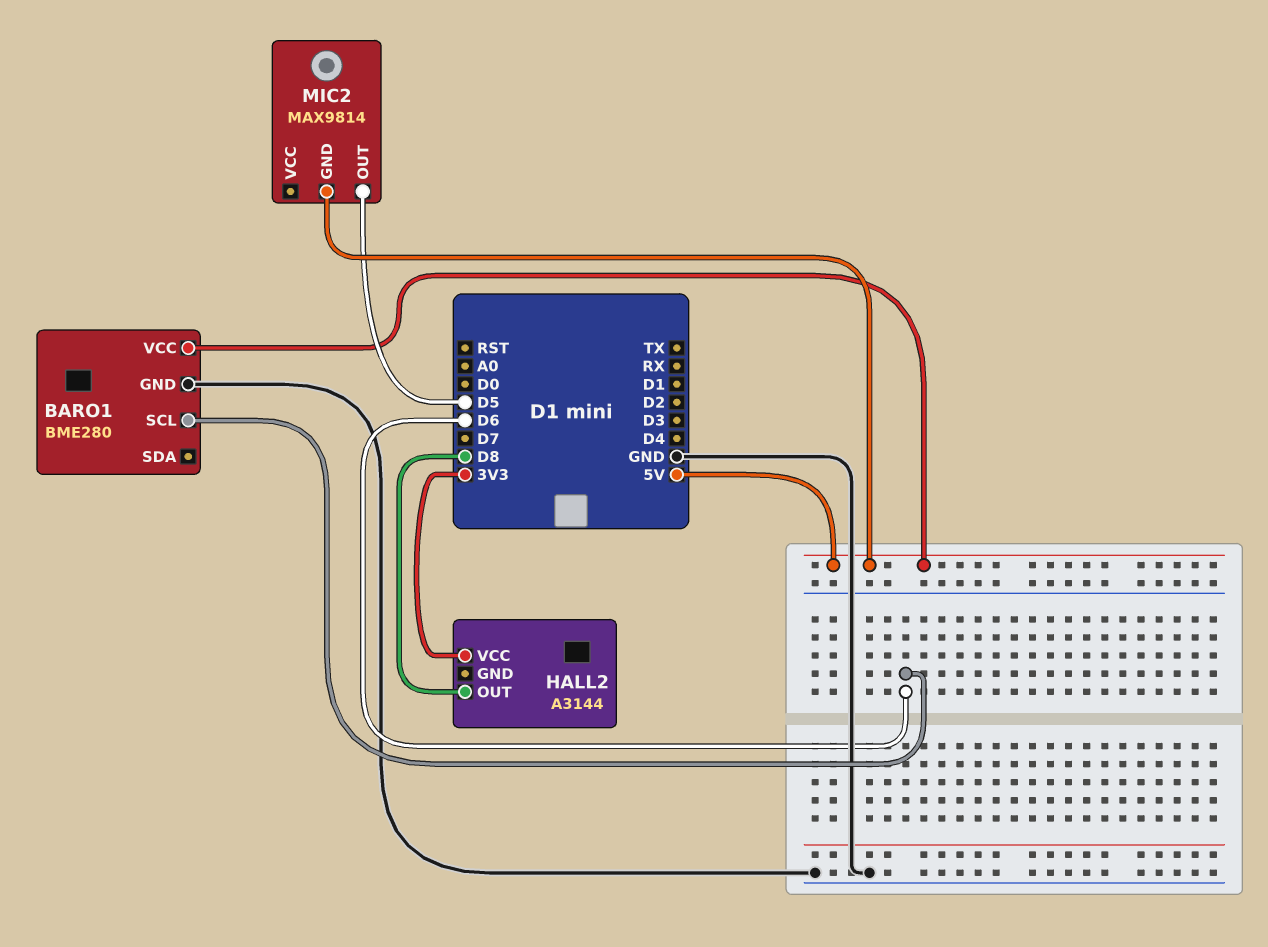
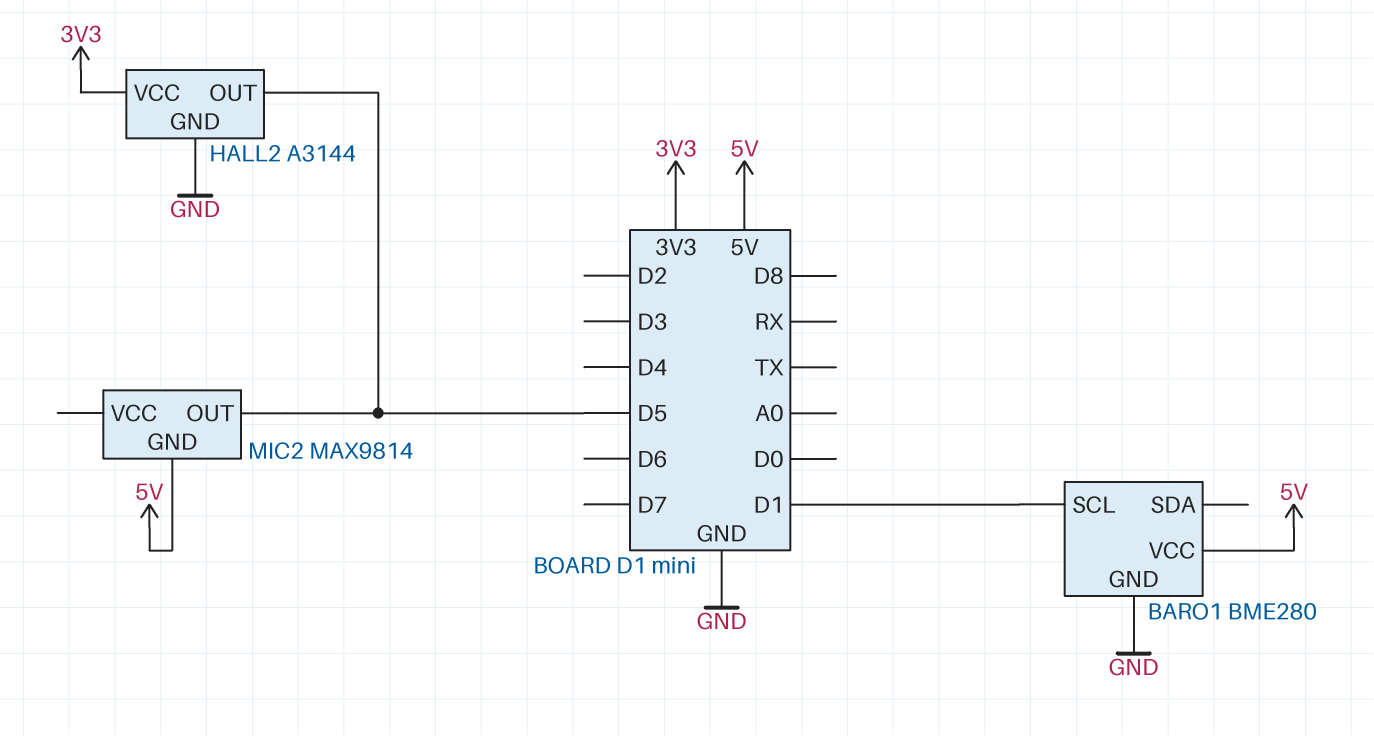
BARO1 pin SCL: D6 -> D1
HALL2 pin GND: none -> GND
HALL2 pin OUT: D8 -> D5

